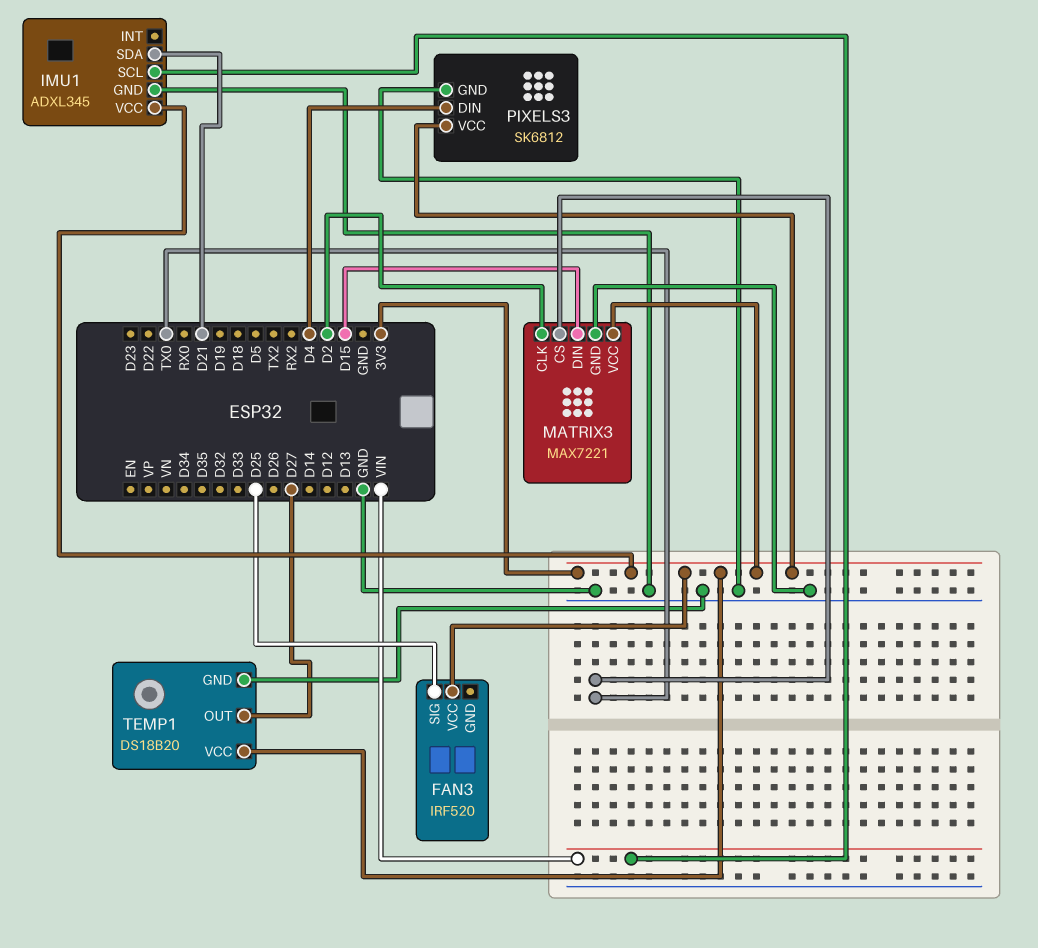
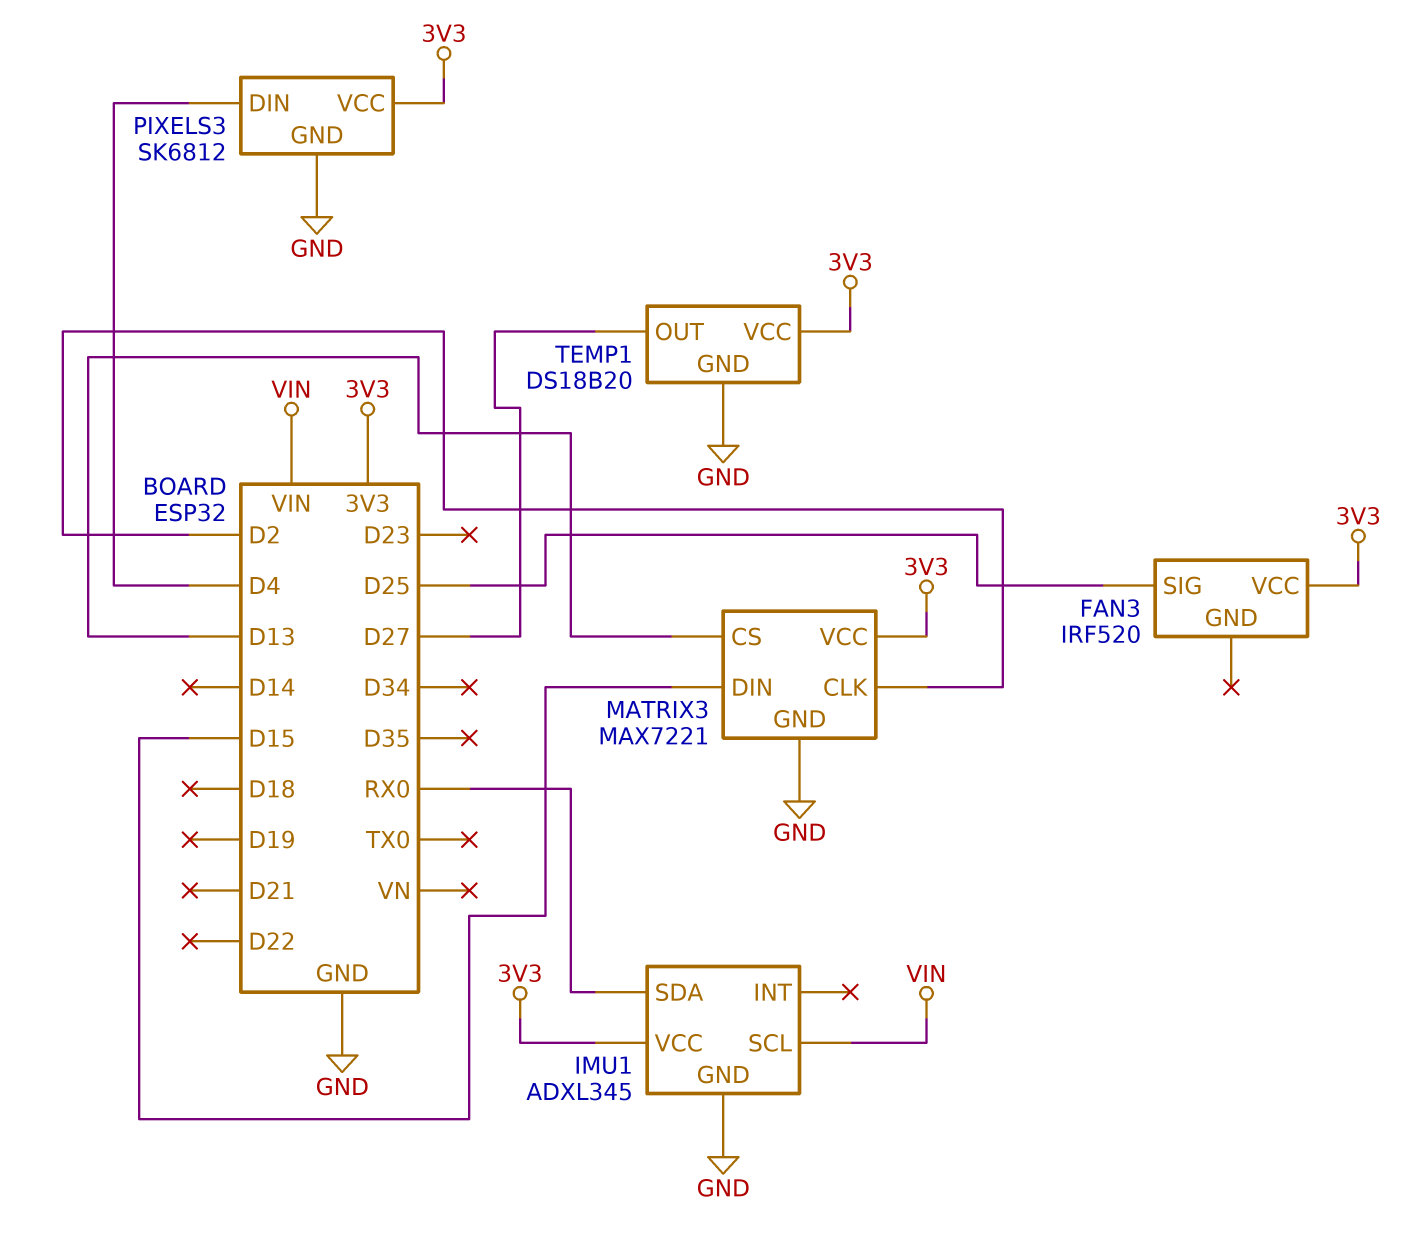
IMU1 pin SDA: D21 -> RX0
MATRIX3 pin CS: TX0 -> D13

